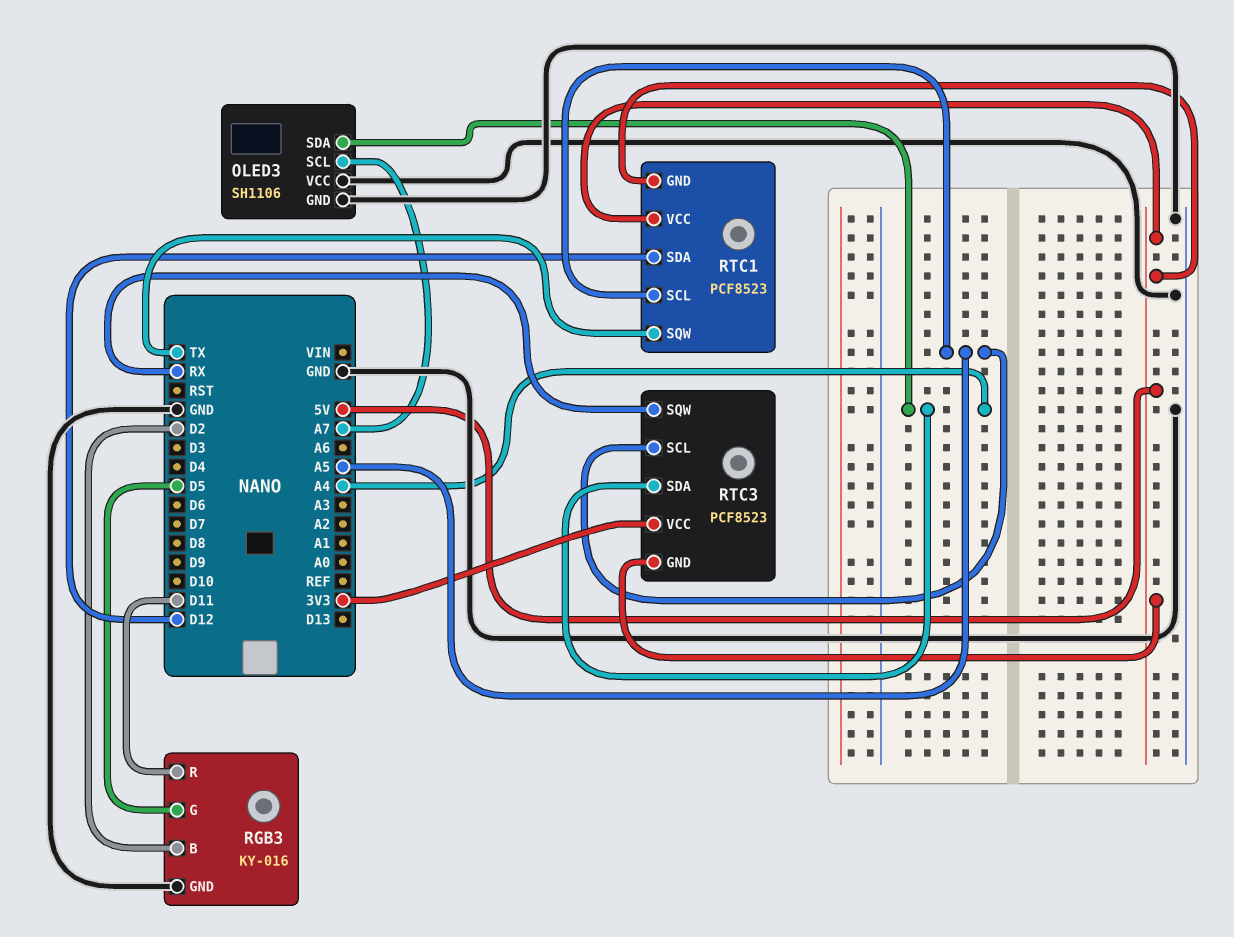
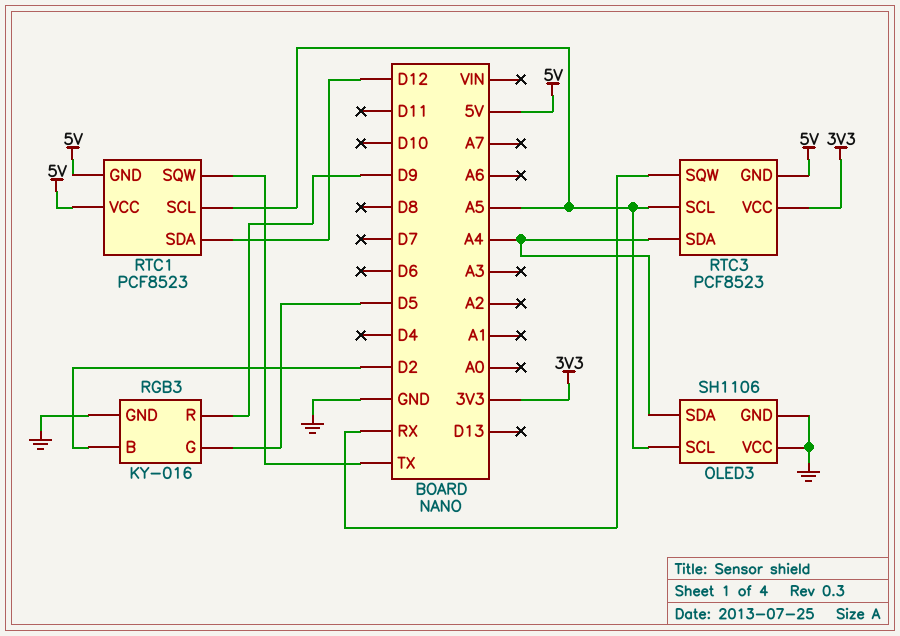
OLED3 pin SCL: A7 -> A5
RGB3 pin R: D11 -> D9

